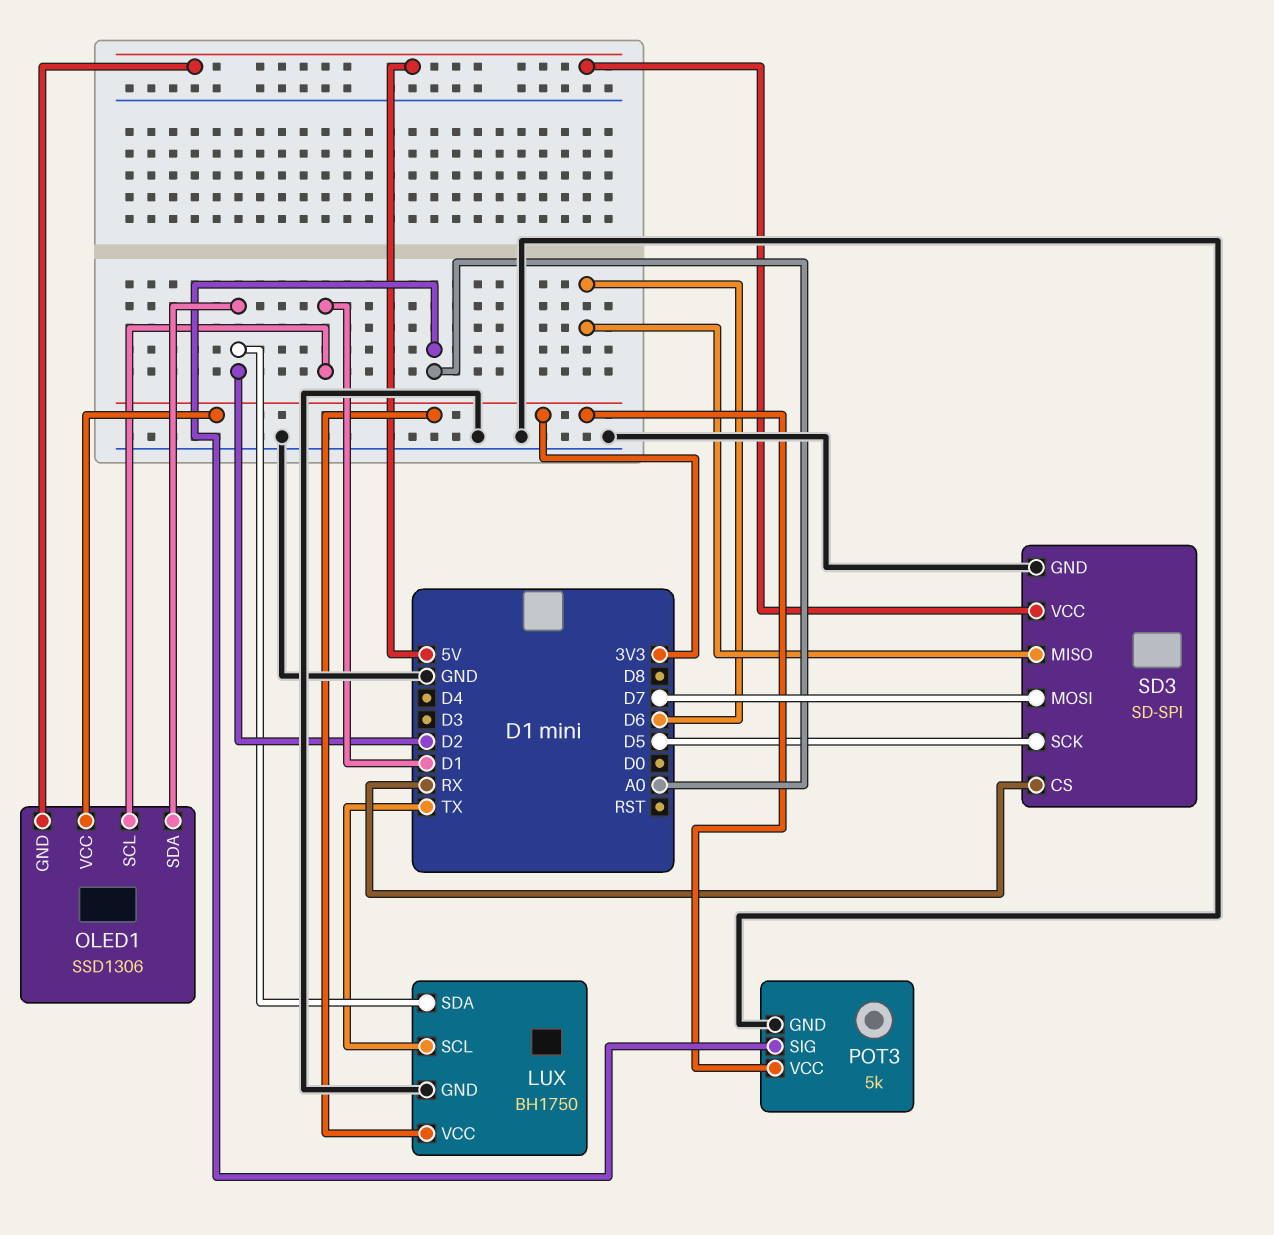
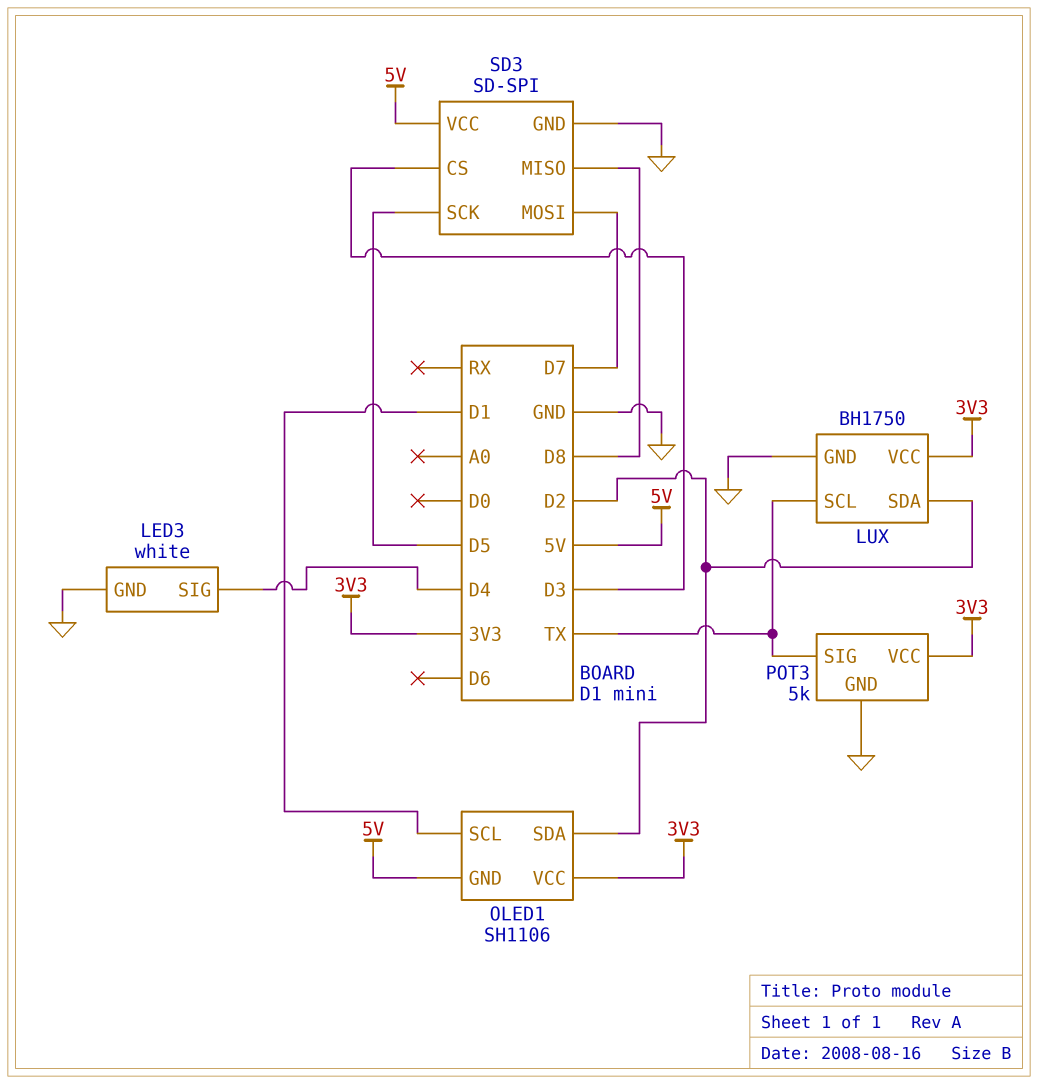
LED3: none -> white
LED3 pin GND: none -> GND
LED3 pin SIG: none -> D4
OLED1: SSD1306 -> SH1106
POT3 pin SIG: A0 -> TX
SD3 pin CS: RX -> D3
SD3 pin MISO: D6 -> D8

